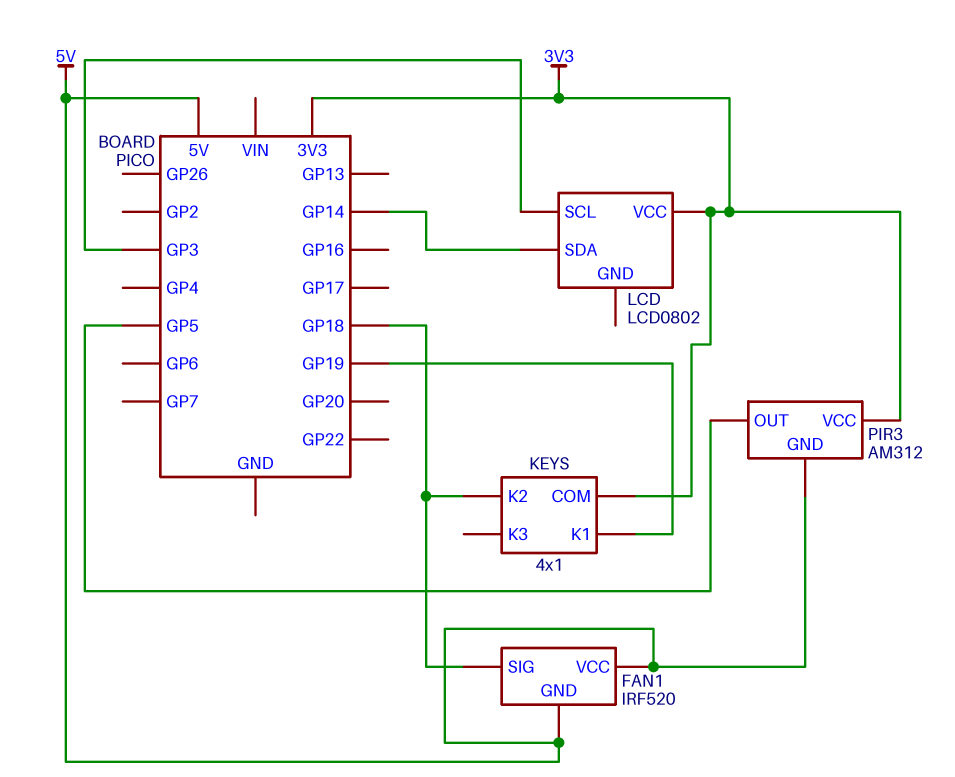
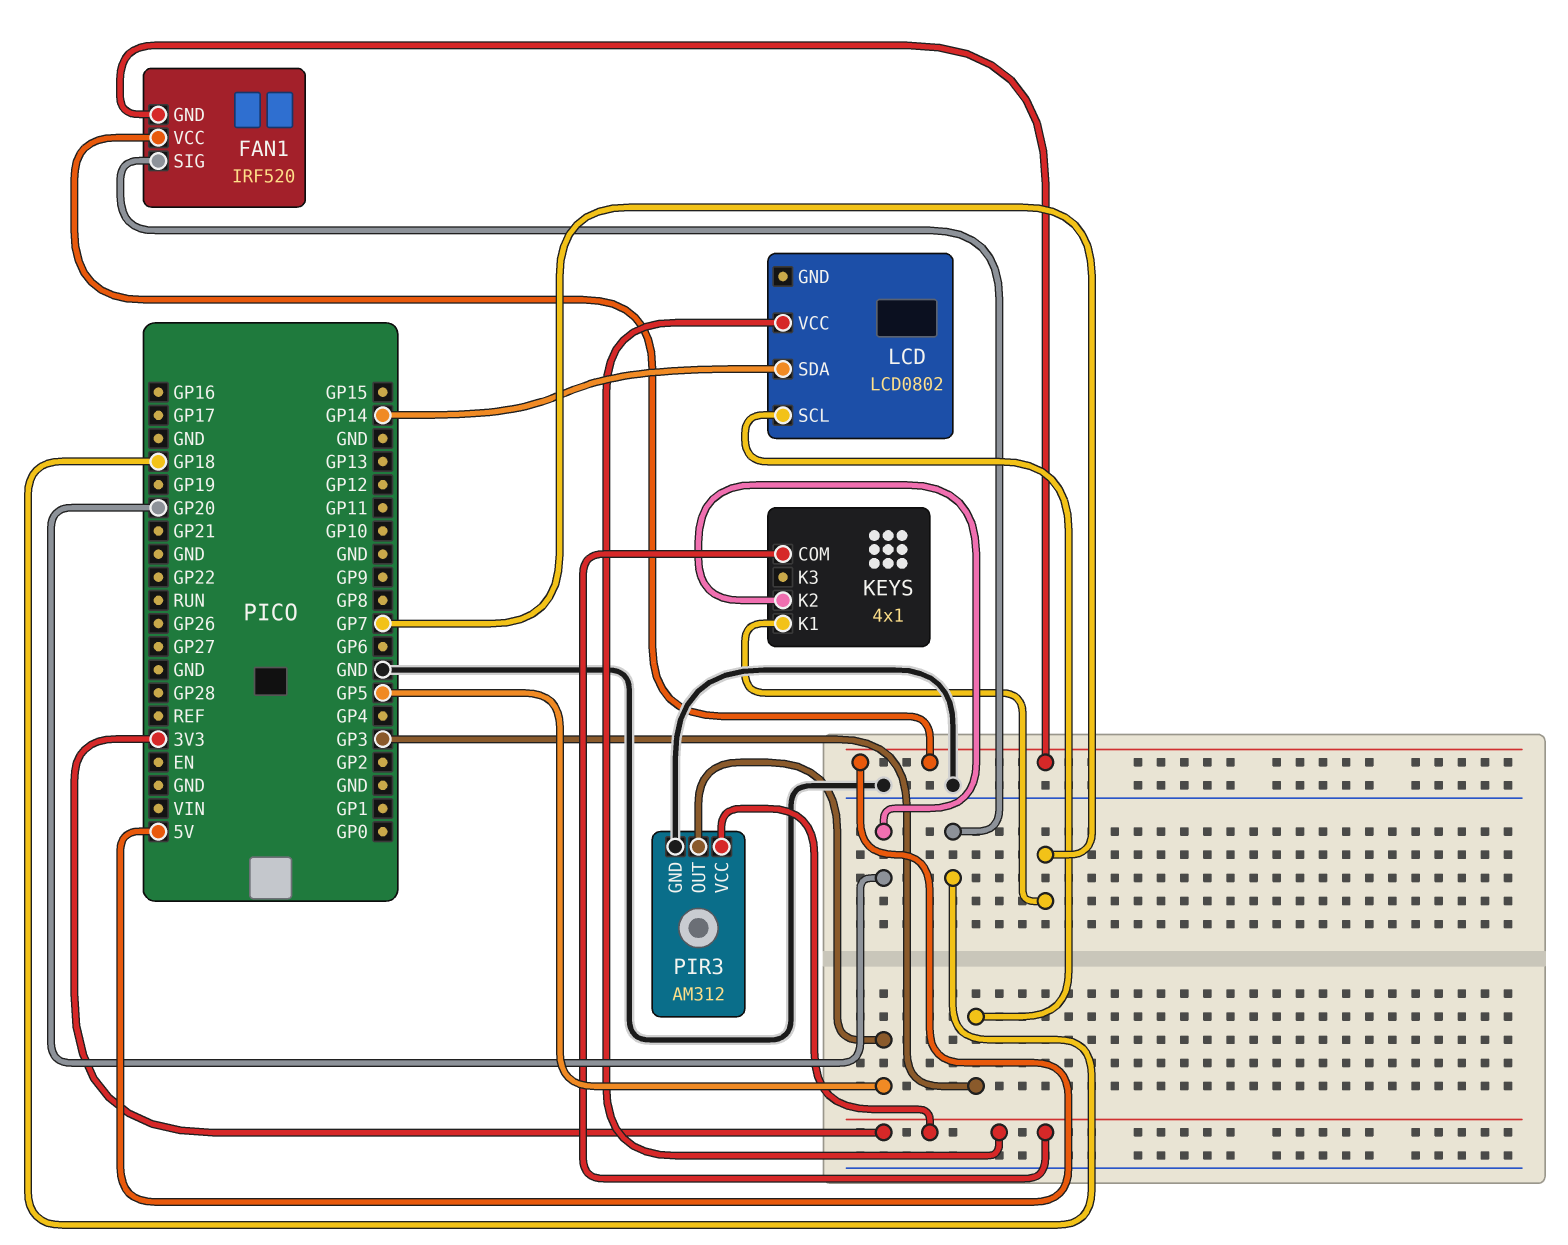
KEYS pin K1: GP19 -> GP7
KEYS pin K2: GP18 -> GP20
PIR3 pin GND: 5V -> GND

